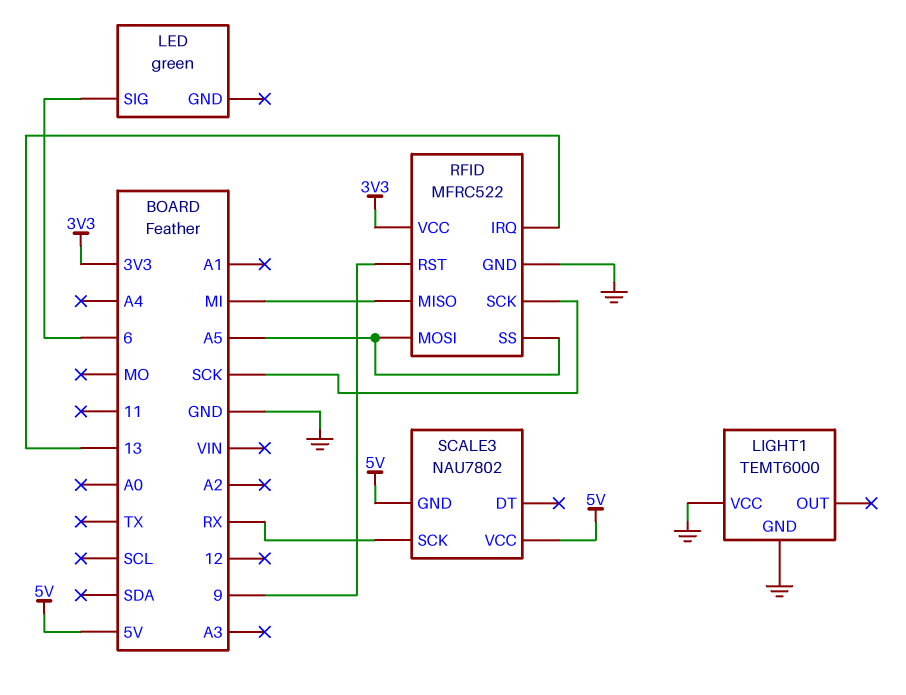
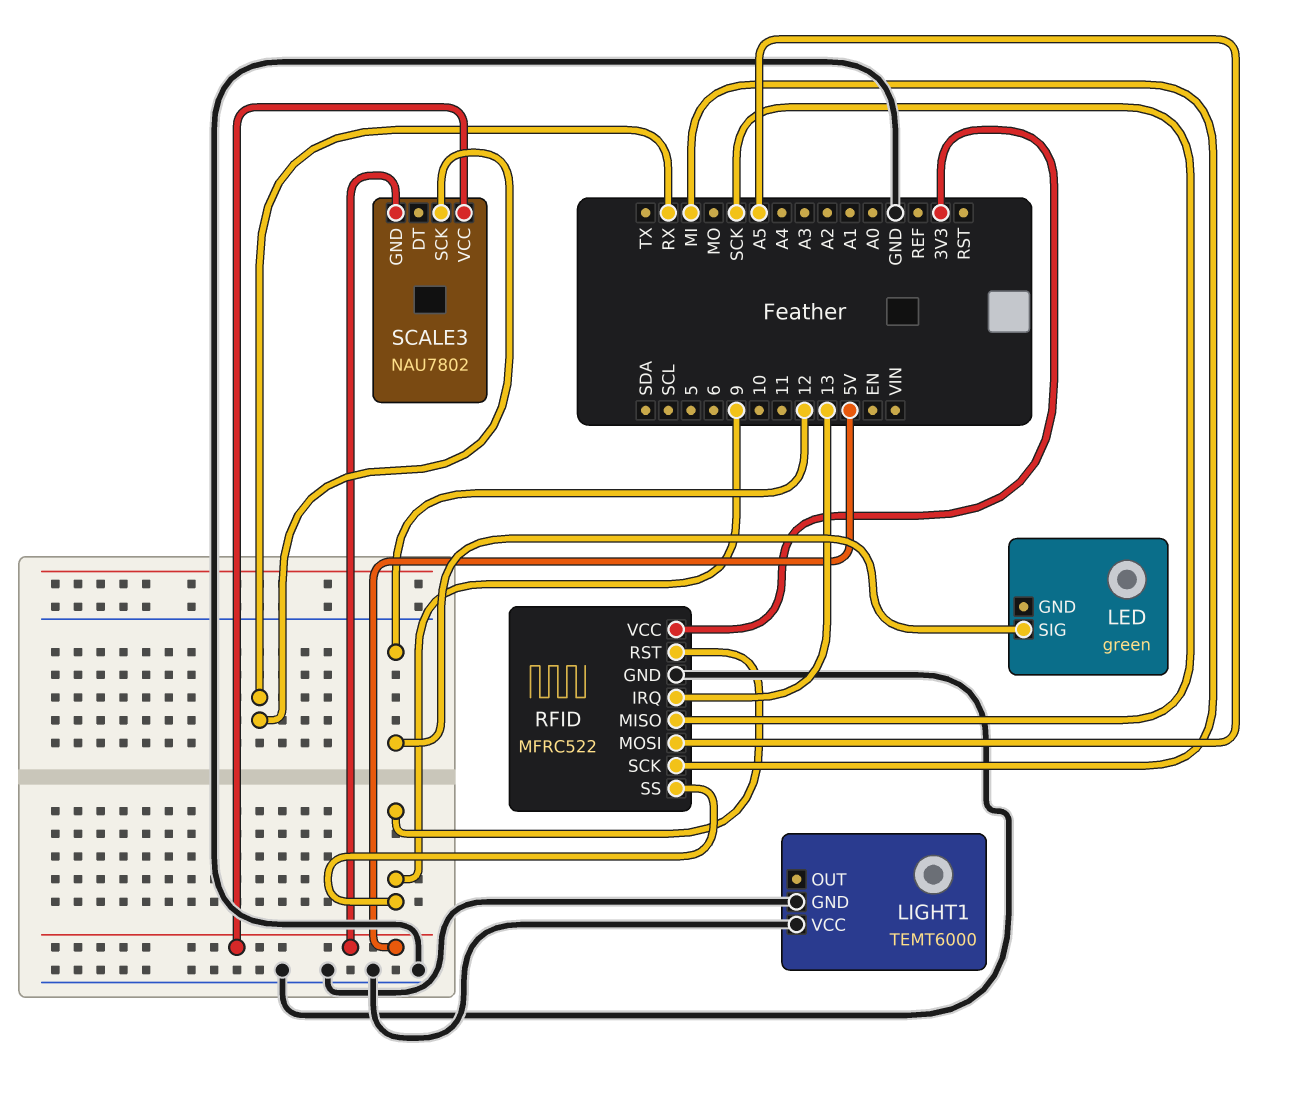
LED pin SIG: 6 -> 12
RFID pin MISO: MI -> SCK
RFID pin SCK: SCK -> MI
RFID pin SS: A5 -> 9

